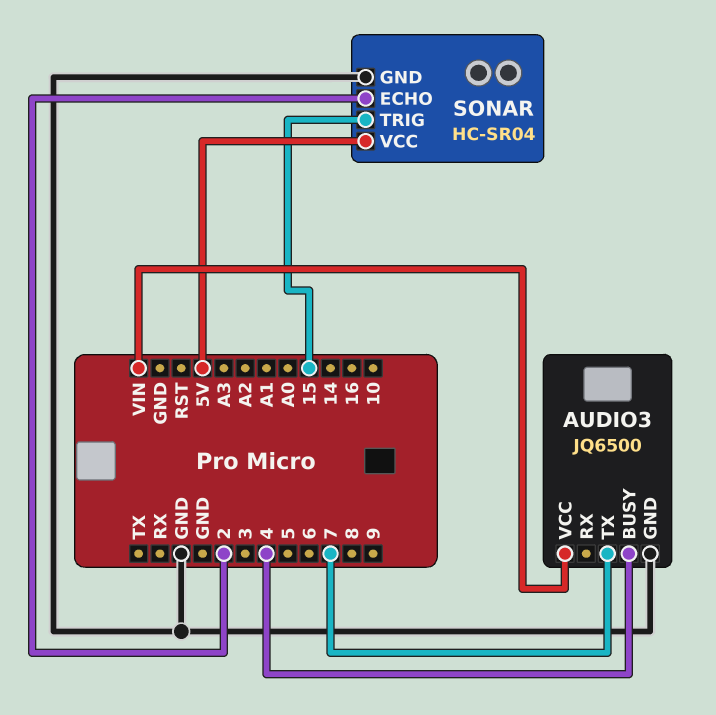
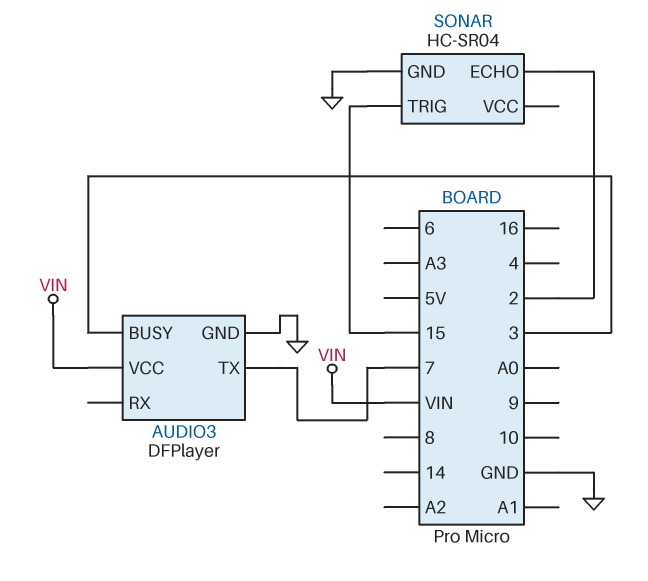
AUDIO3: JQ6500 -> DFPlayer
AUDIO3 pin BUSY: 4 -> 3
SONAR pin VCC: 5V -> none

